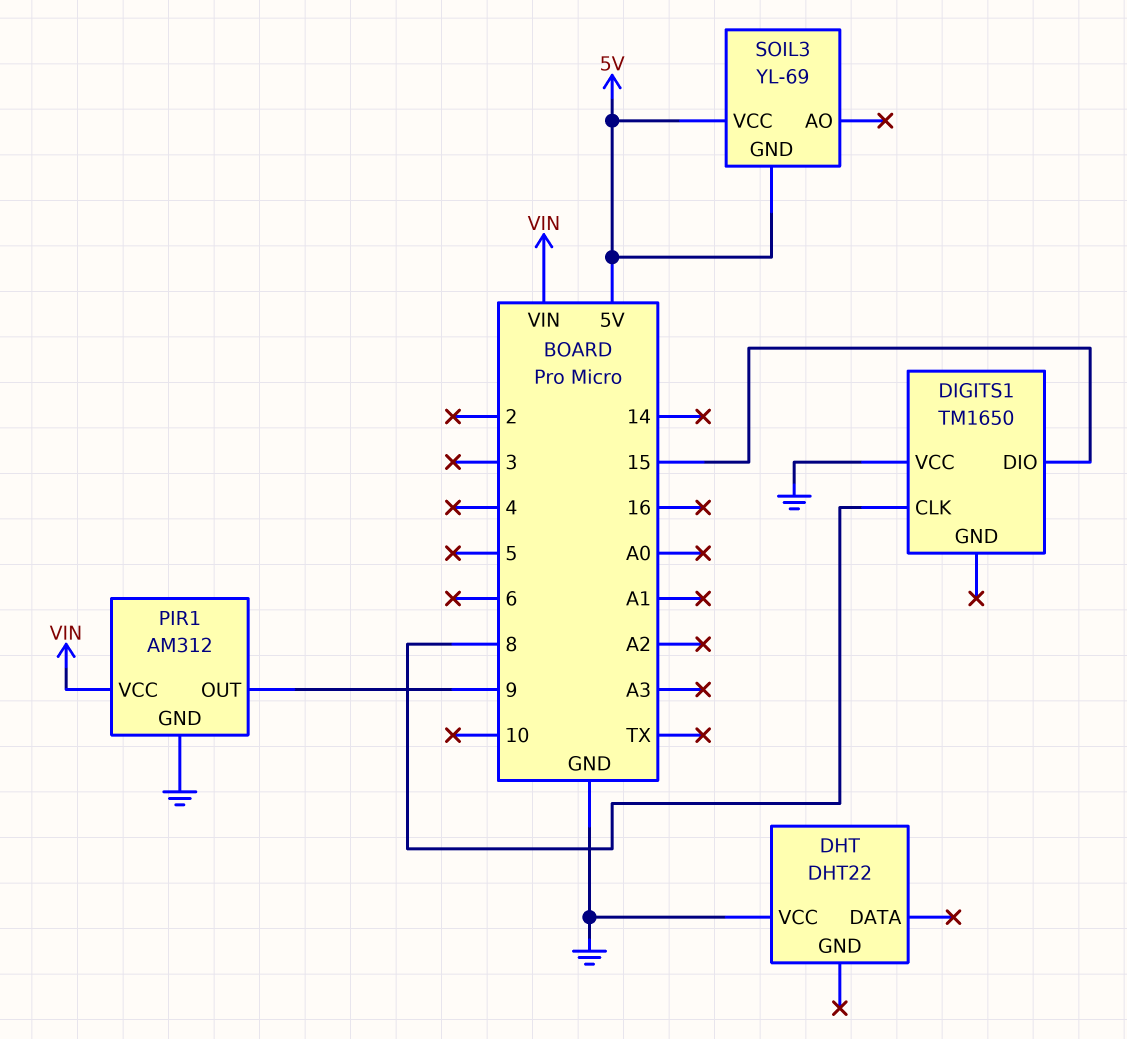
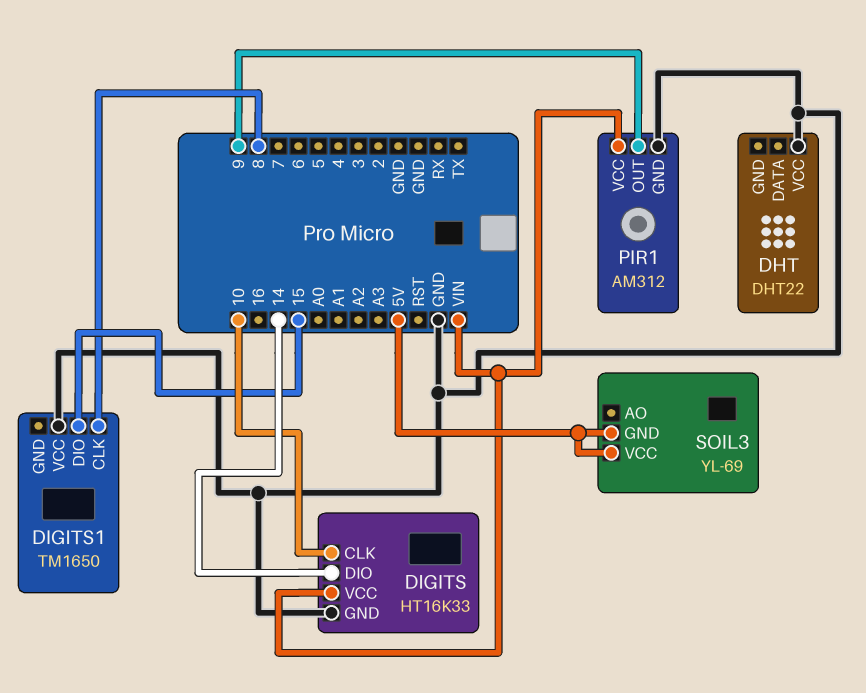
DIGITS: none -> HT16K33
DIGITS pin CLK: none -> 10
DIGITS pin DIO: none -> 14
DIGITS pin GND: none -> GND
DIGITS pin VCC: none -> VIN

